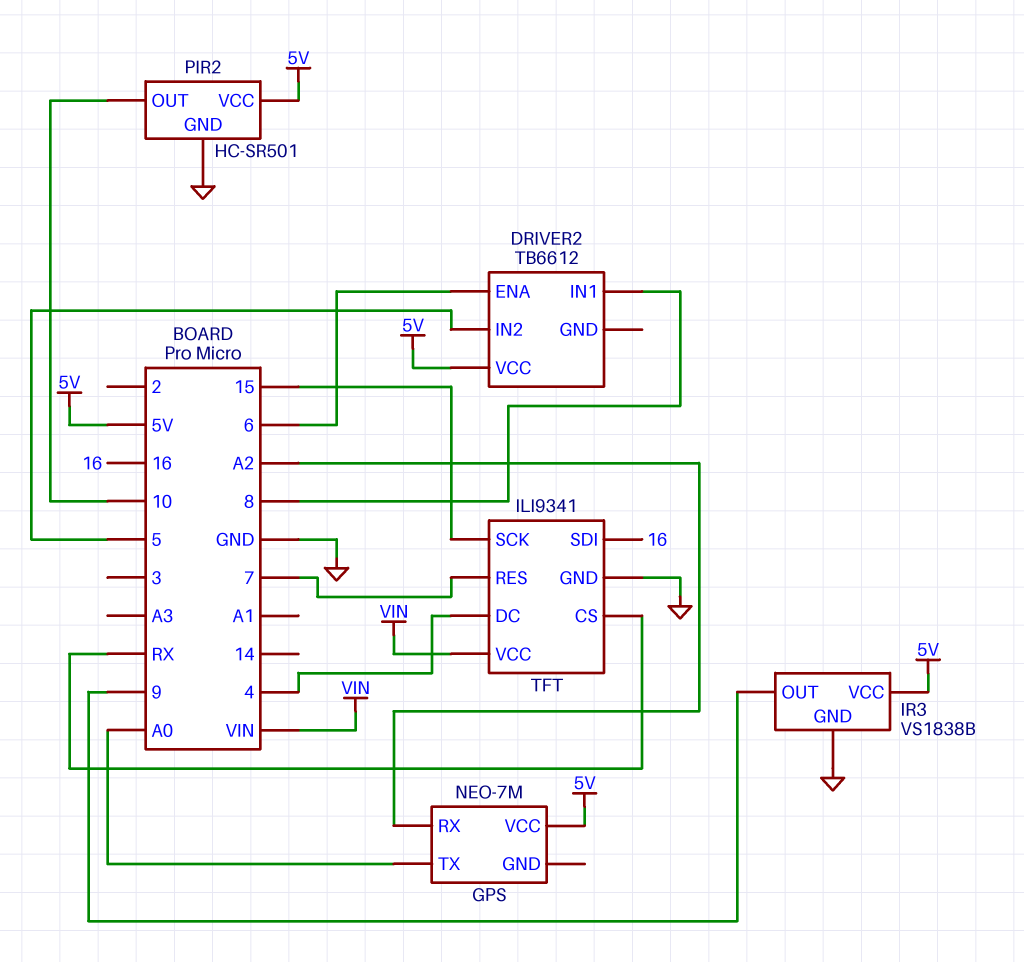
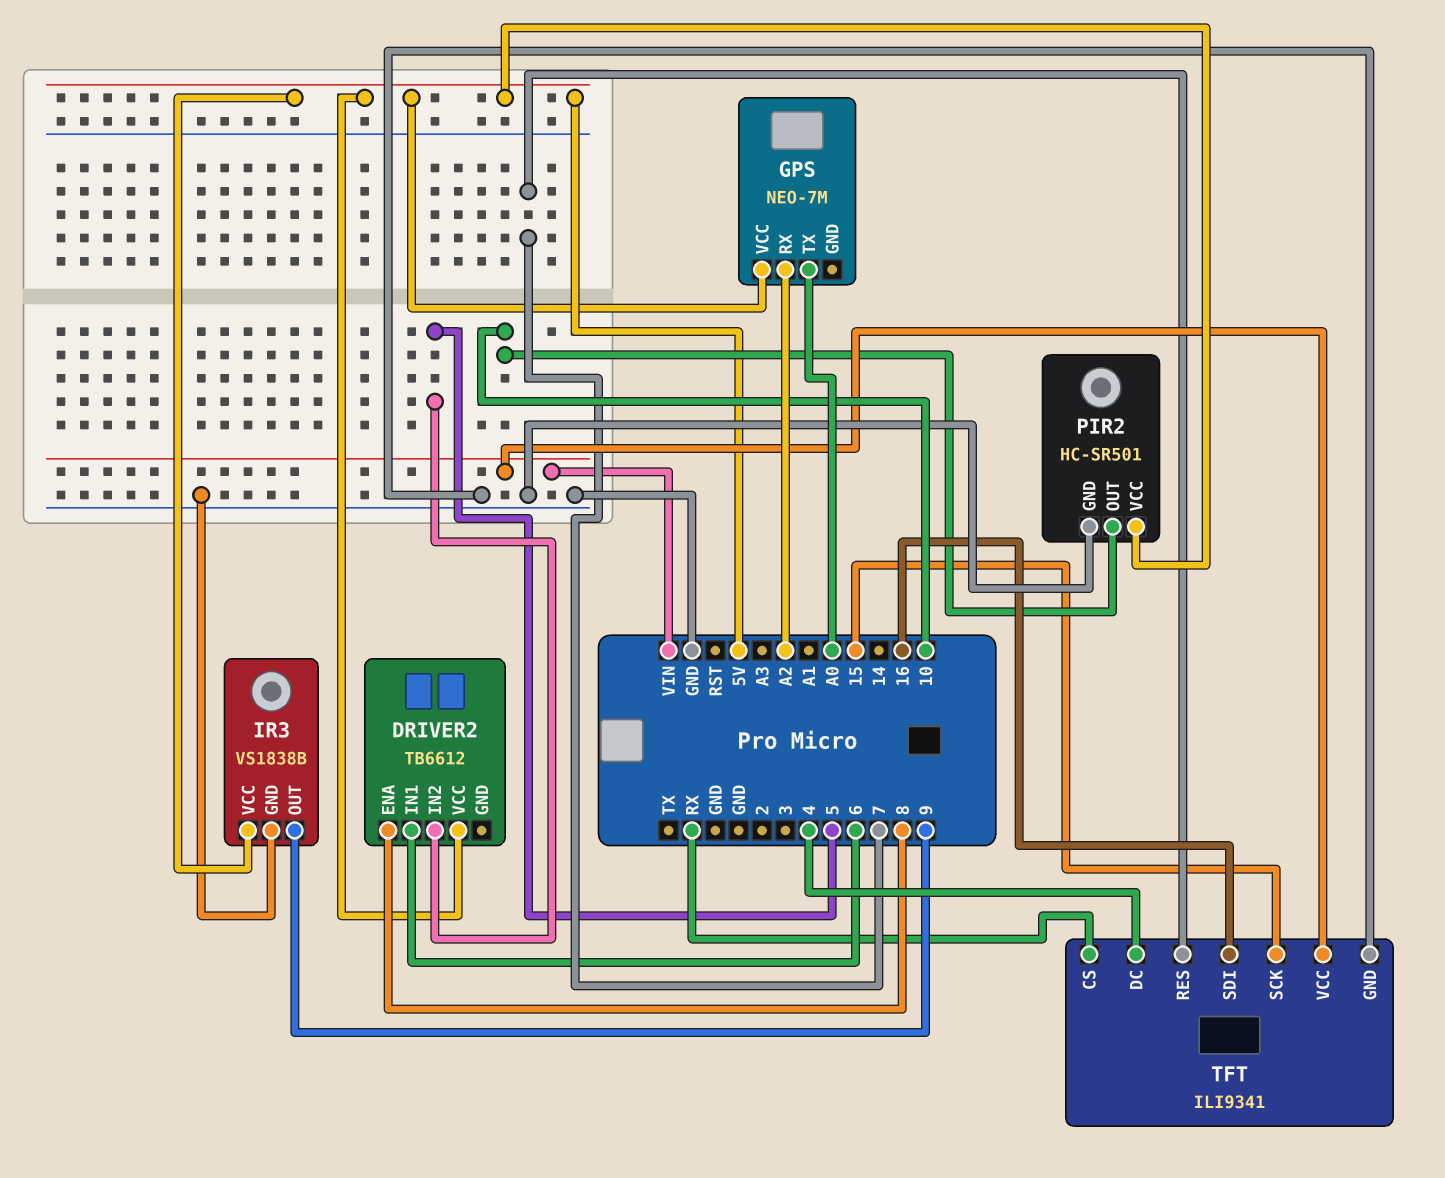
DRIVER2 pin ENA: 6 -> 8
DRIVER2 pin IN1: 8 -> 6

